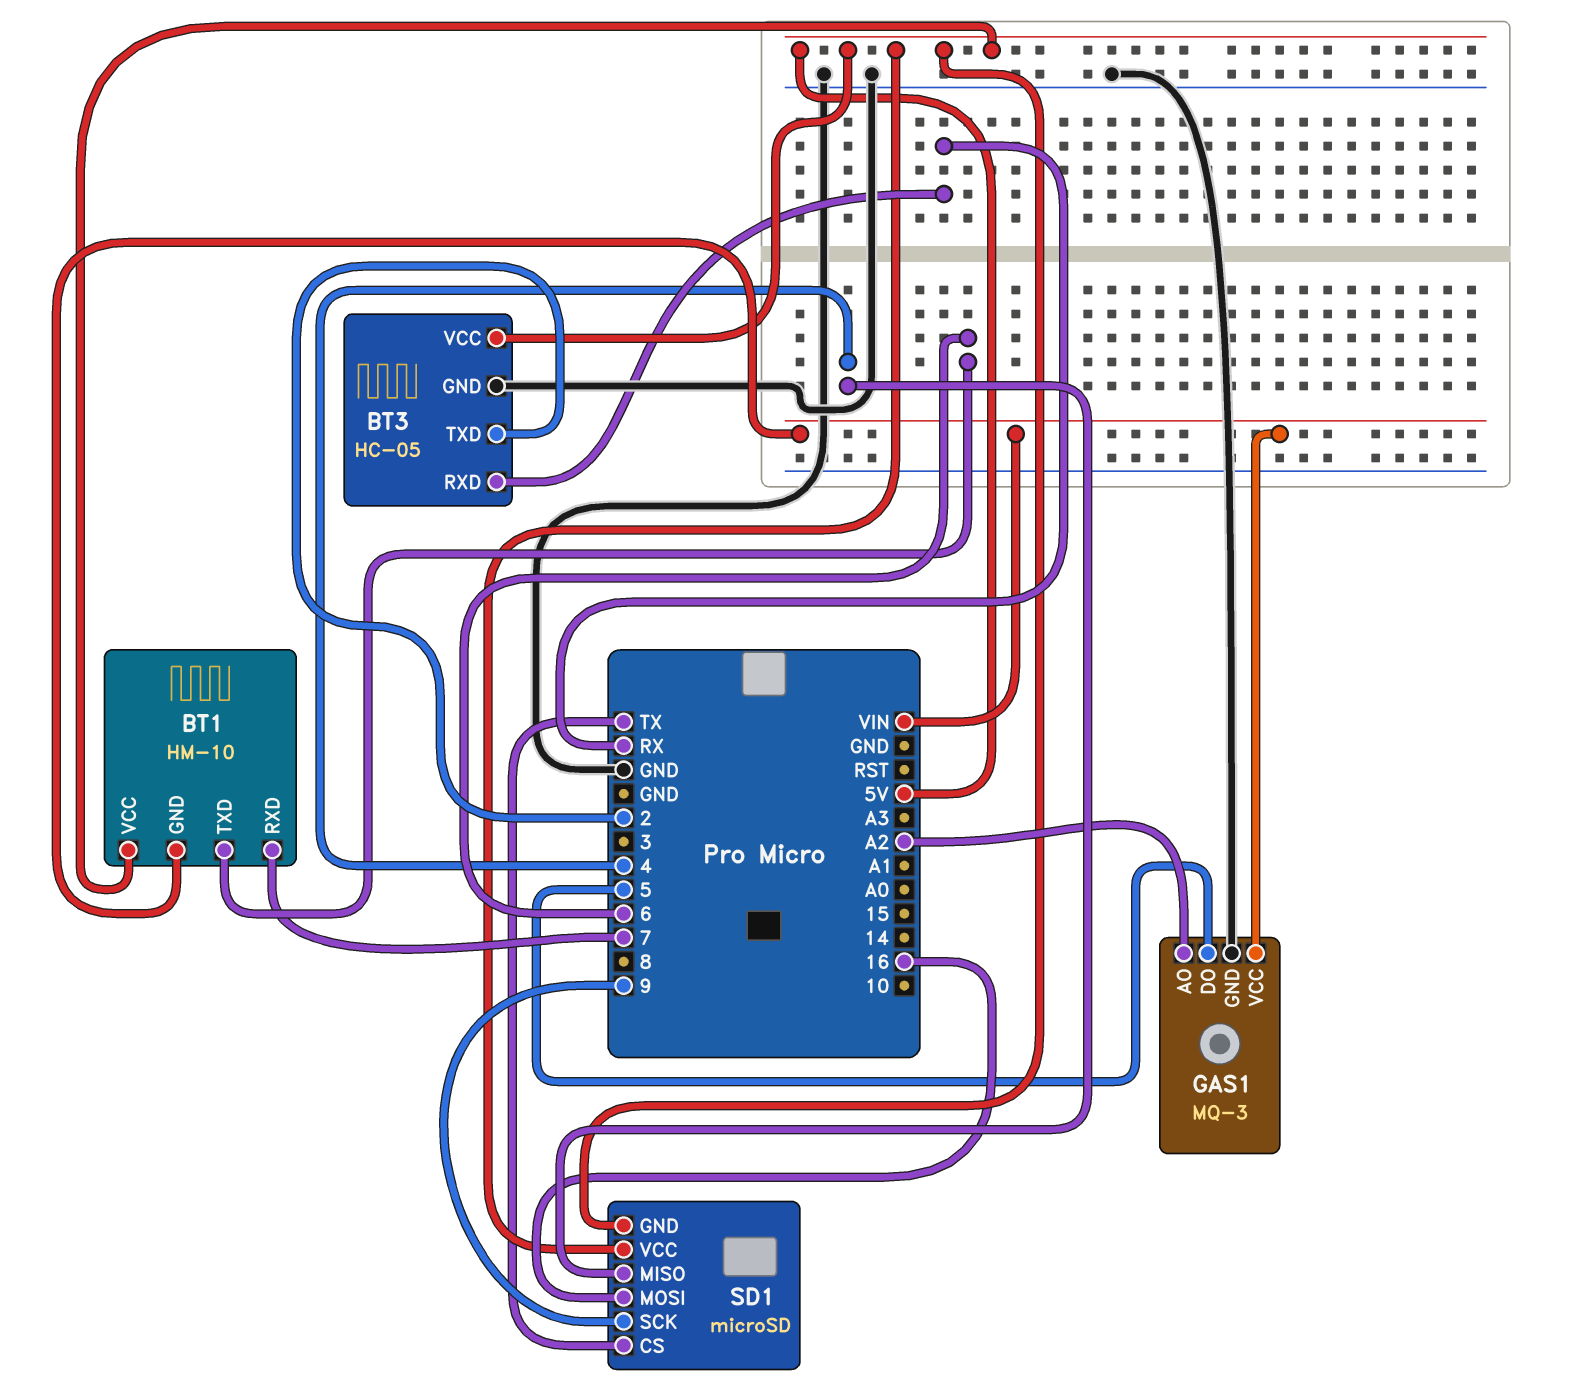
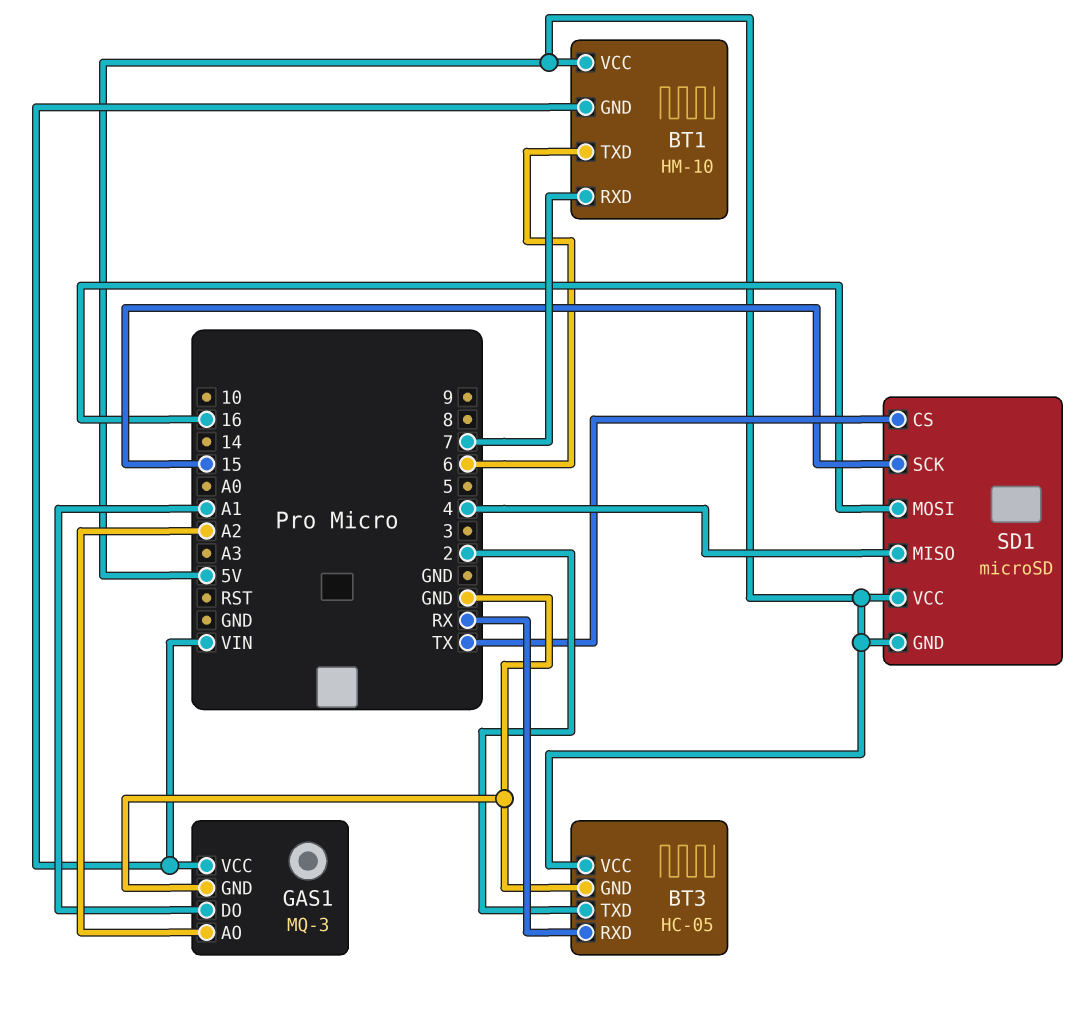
GAS1 pin DO: 5 -> A1
SD1 pin SCK: 9 -> 15

